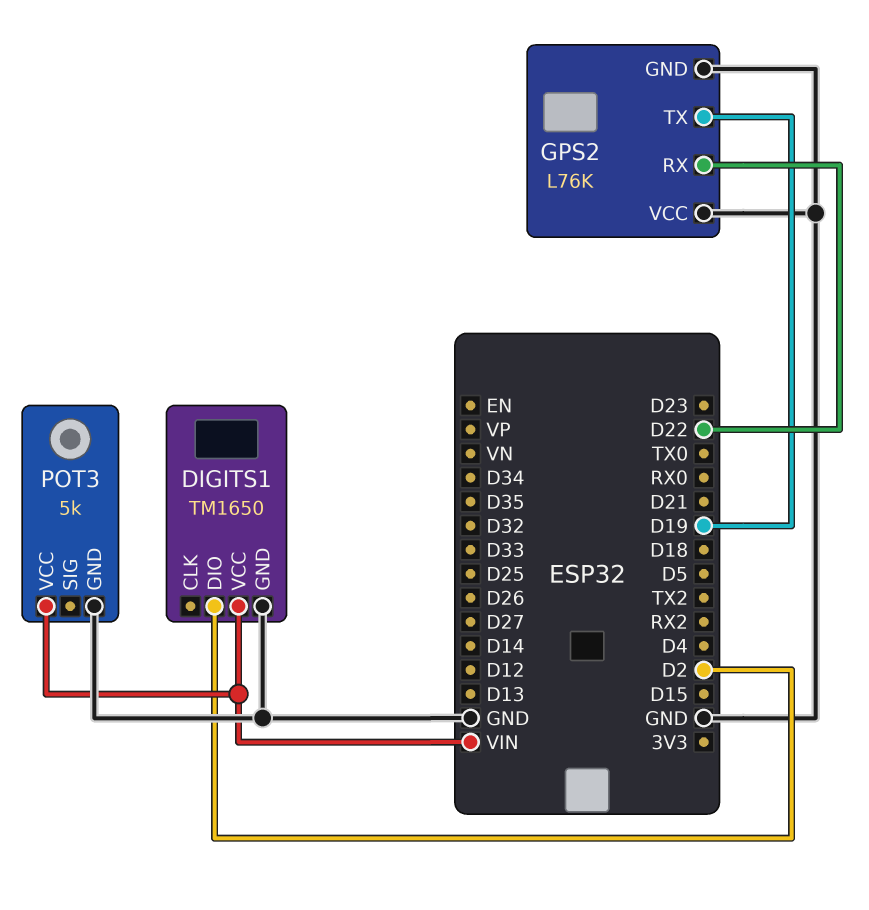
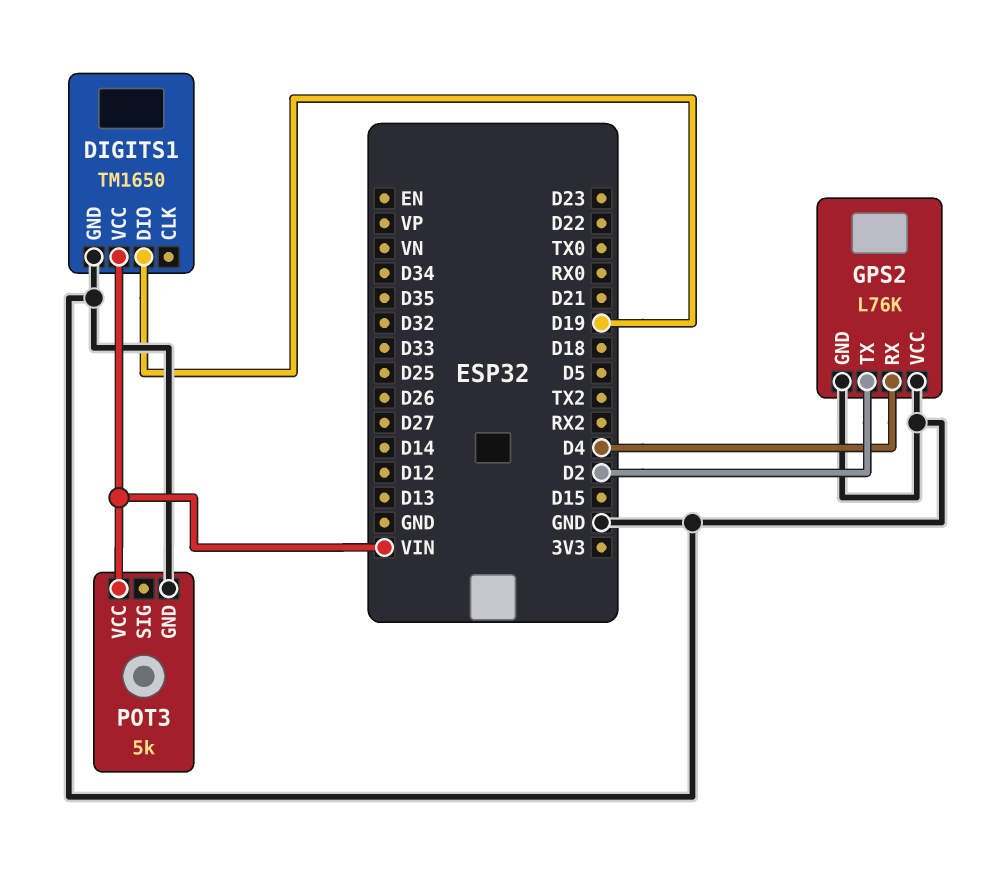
DIGITS1 pin DIO: D2 -> D19
GPS2 pin RX: D22 -> D4
GPS2 pin TX: D19 -> D2

